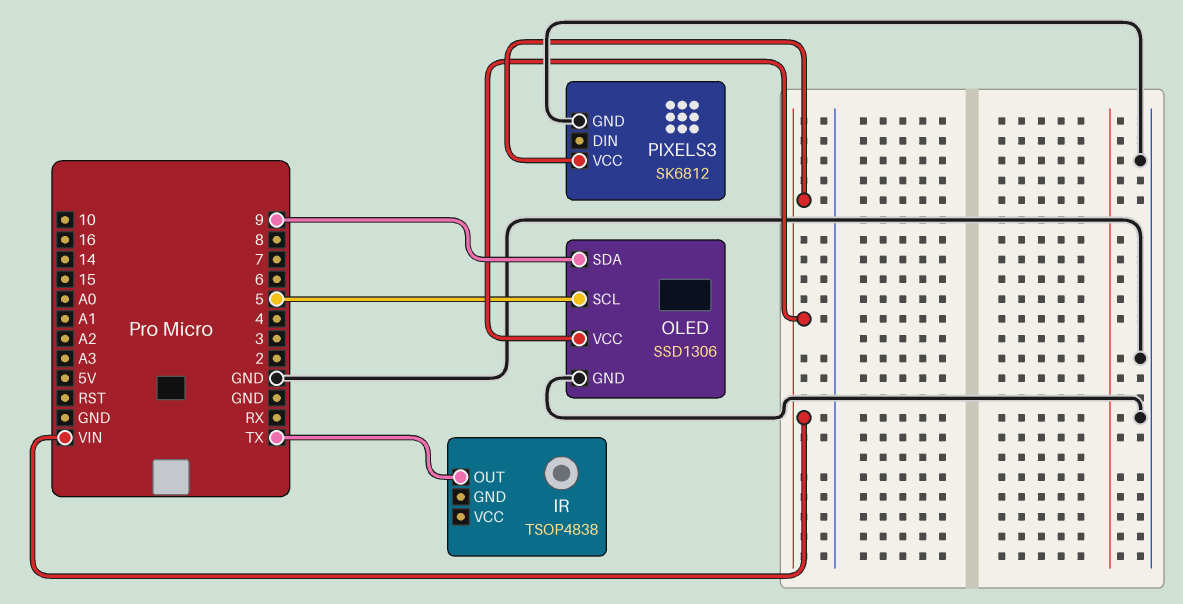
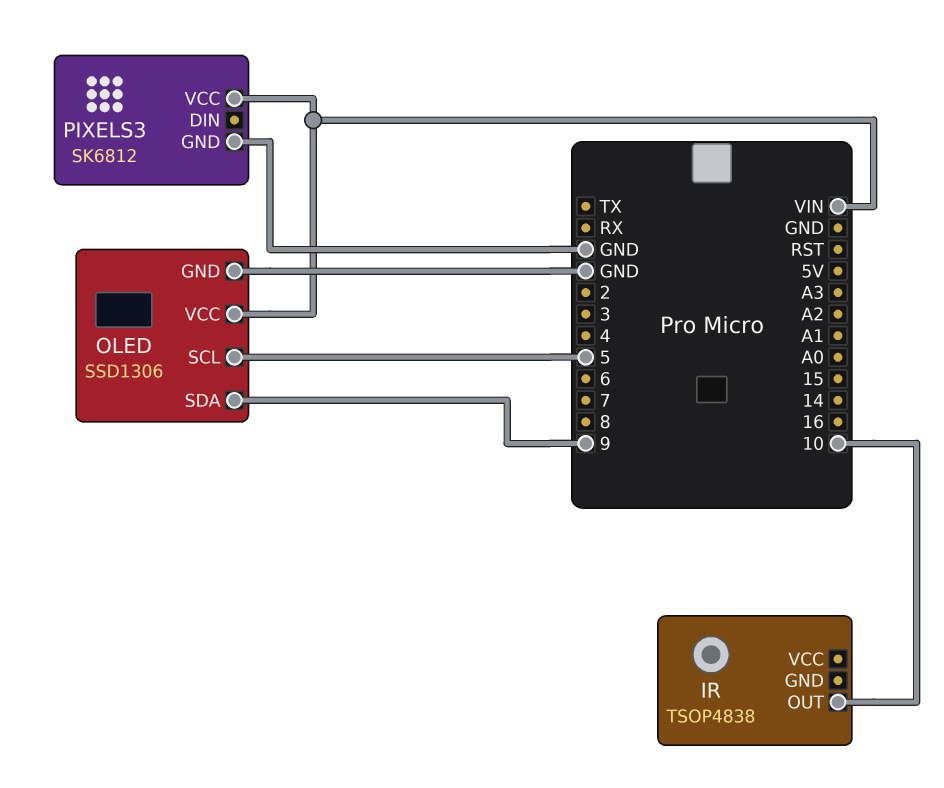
IR pin OUT: TX -> 10

